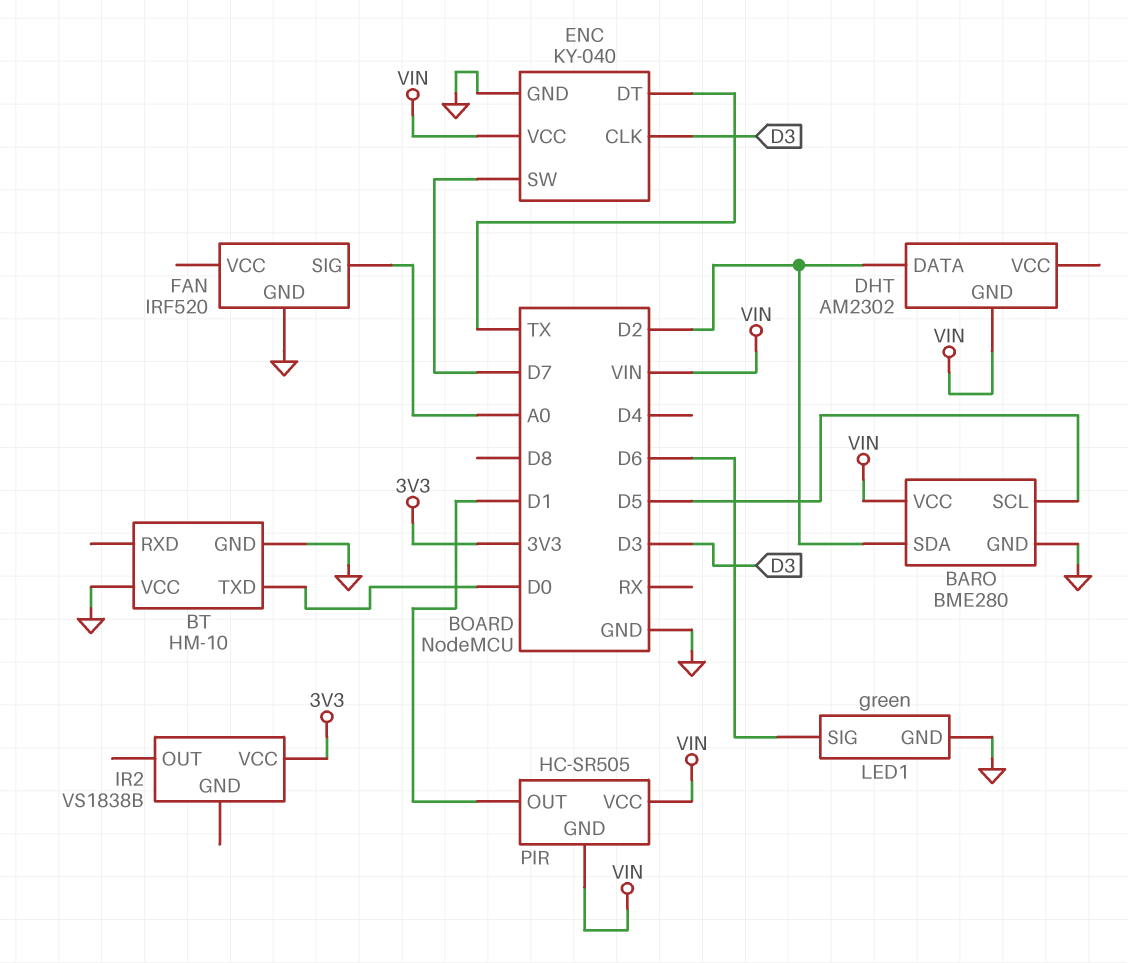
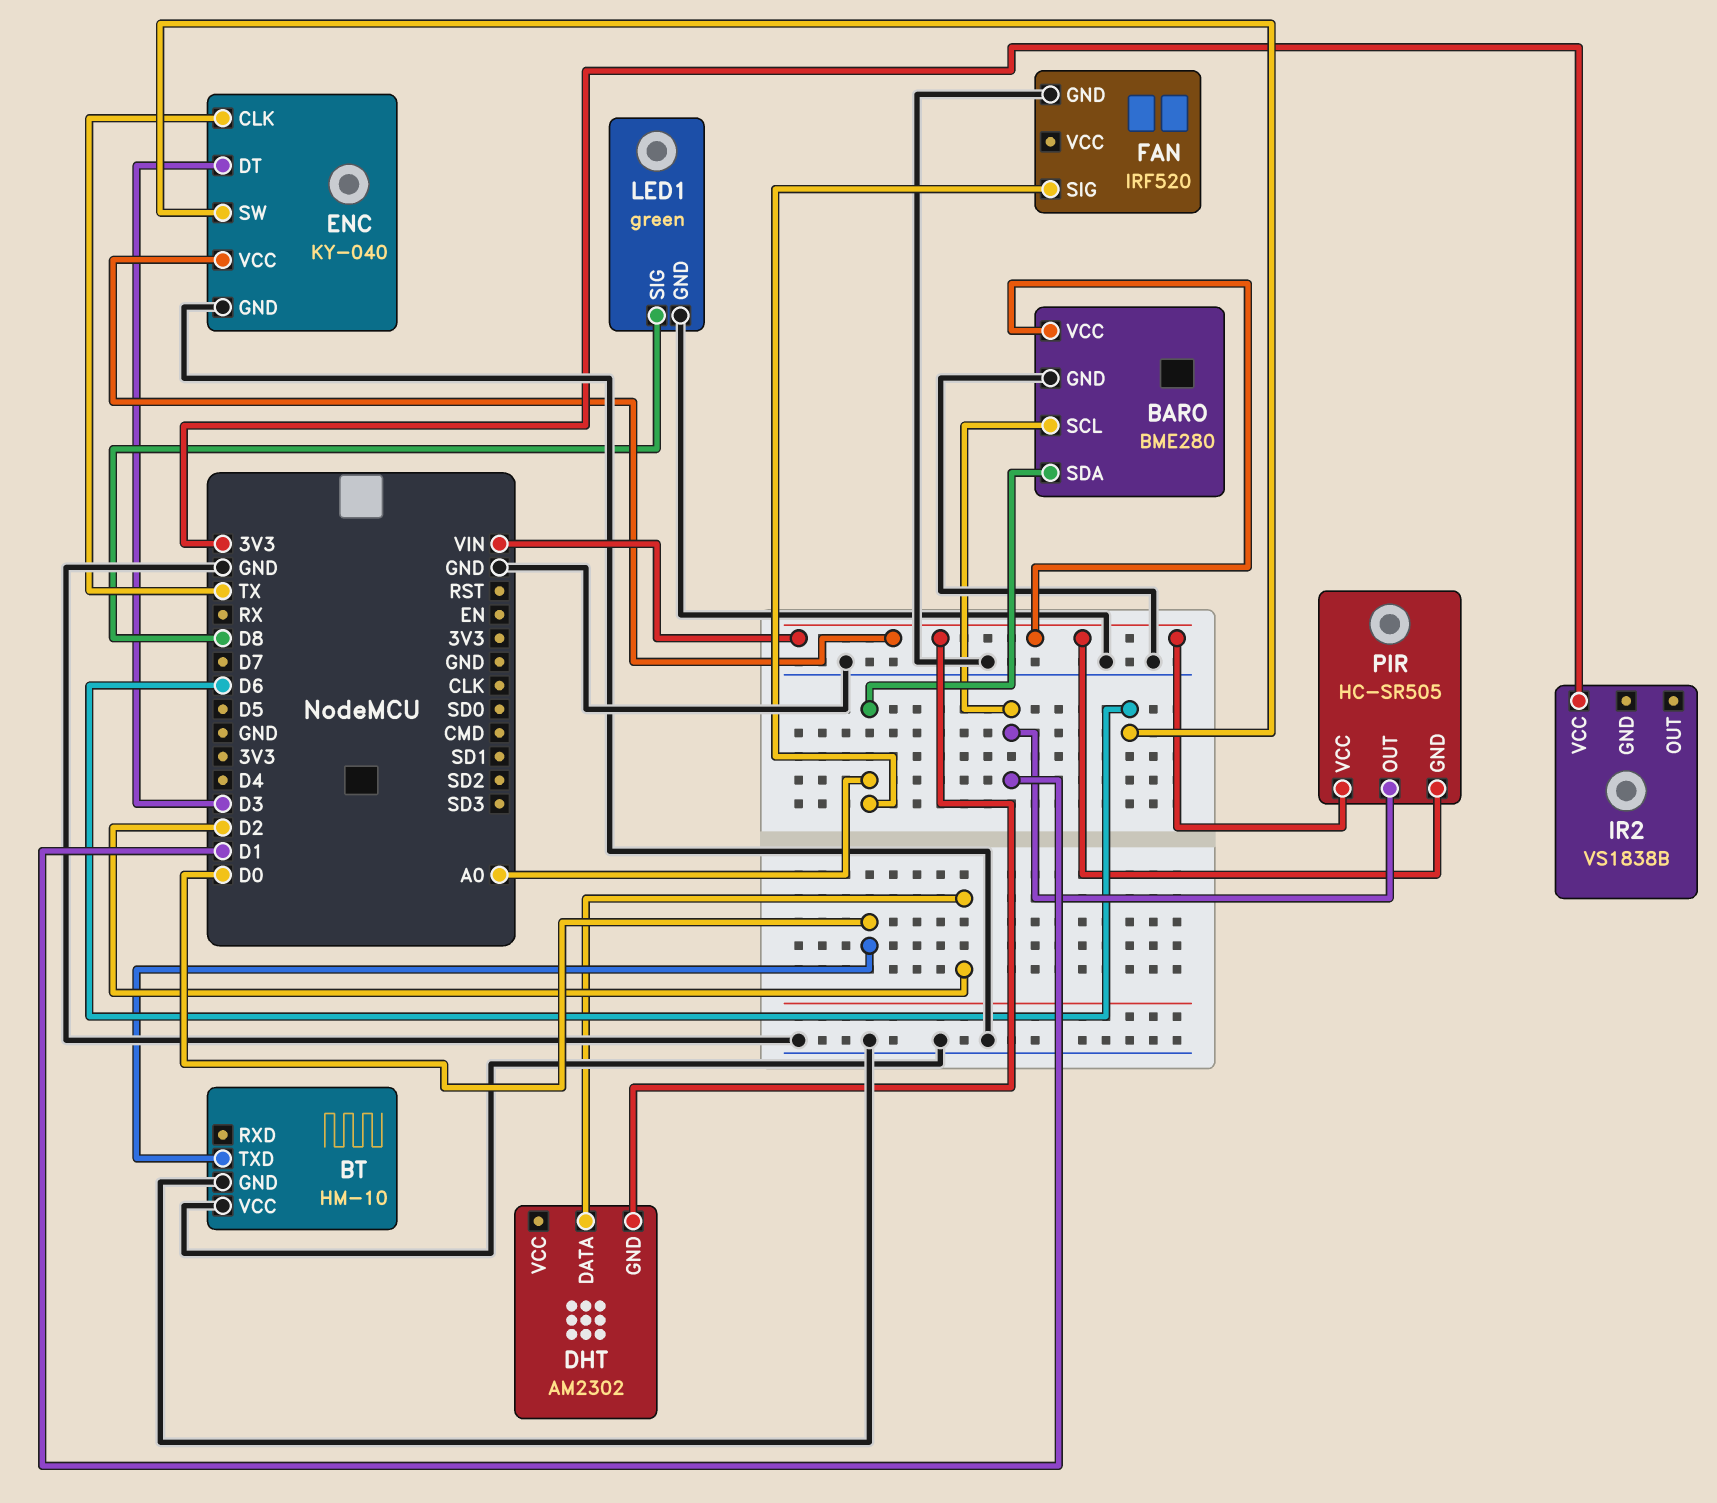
BARO pin SCL: D5 -> D1
BARO pin SDA: D2 -> A0
ENC pin CLK: D3 -> TX
ENC pin DT: TX -> D3
ENC pin SW: D7 -> D6
LED1 pin SIG: D6 -> D8

